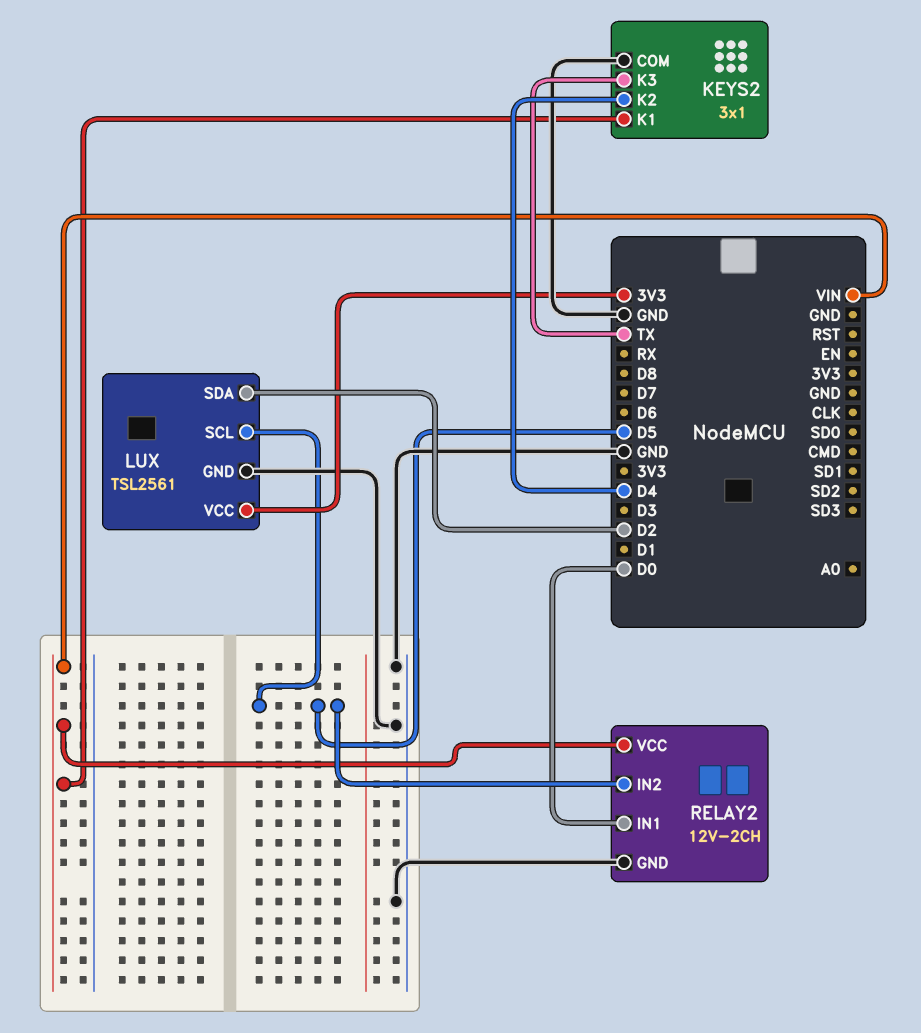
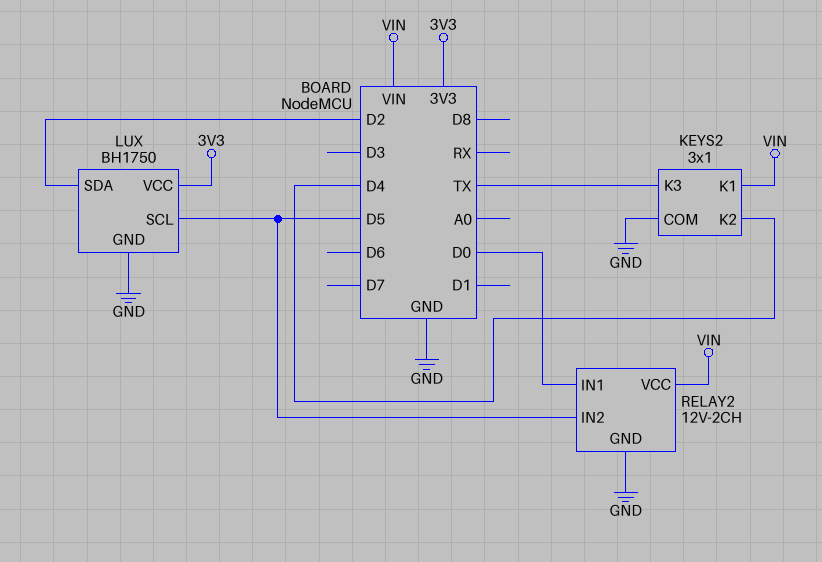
LUX: TSL2561 -> BH1750

